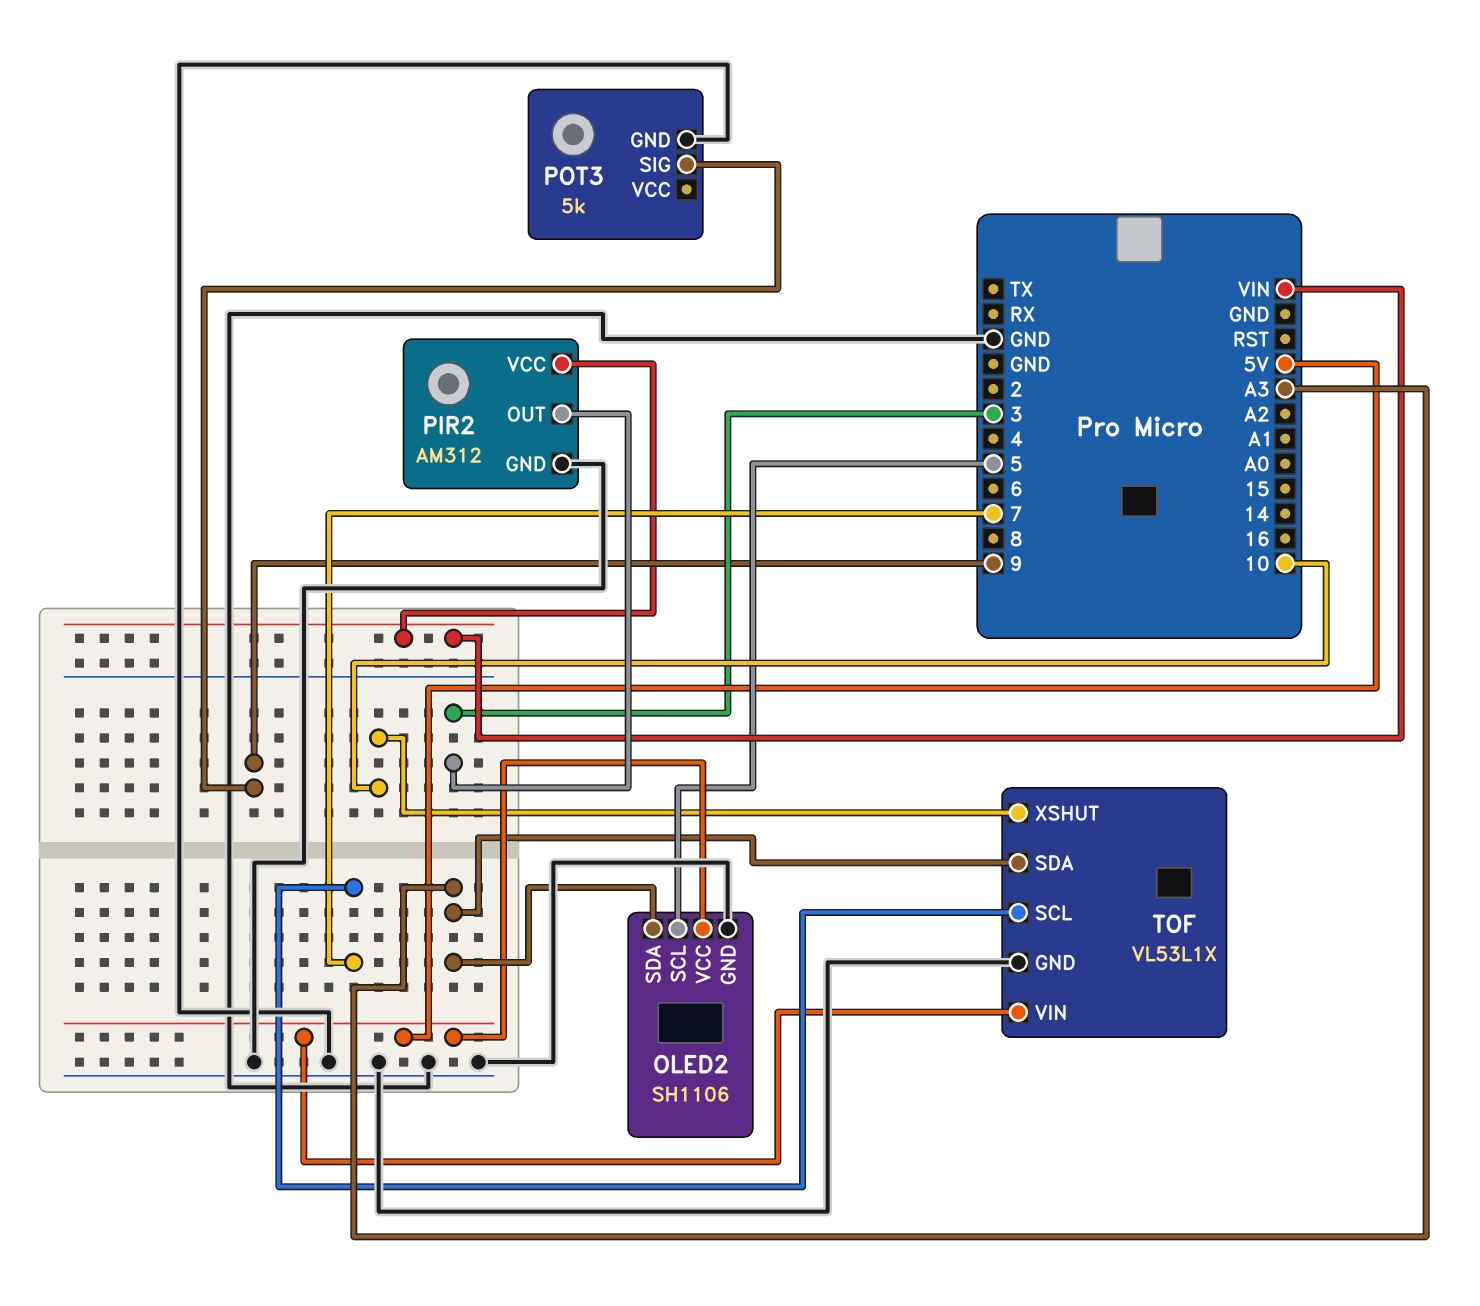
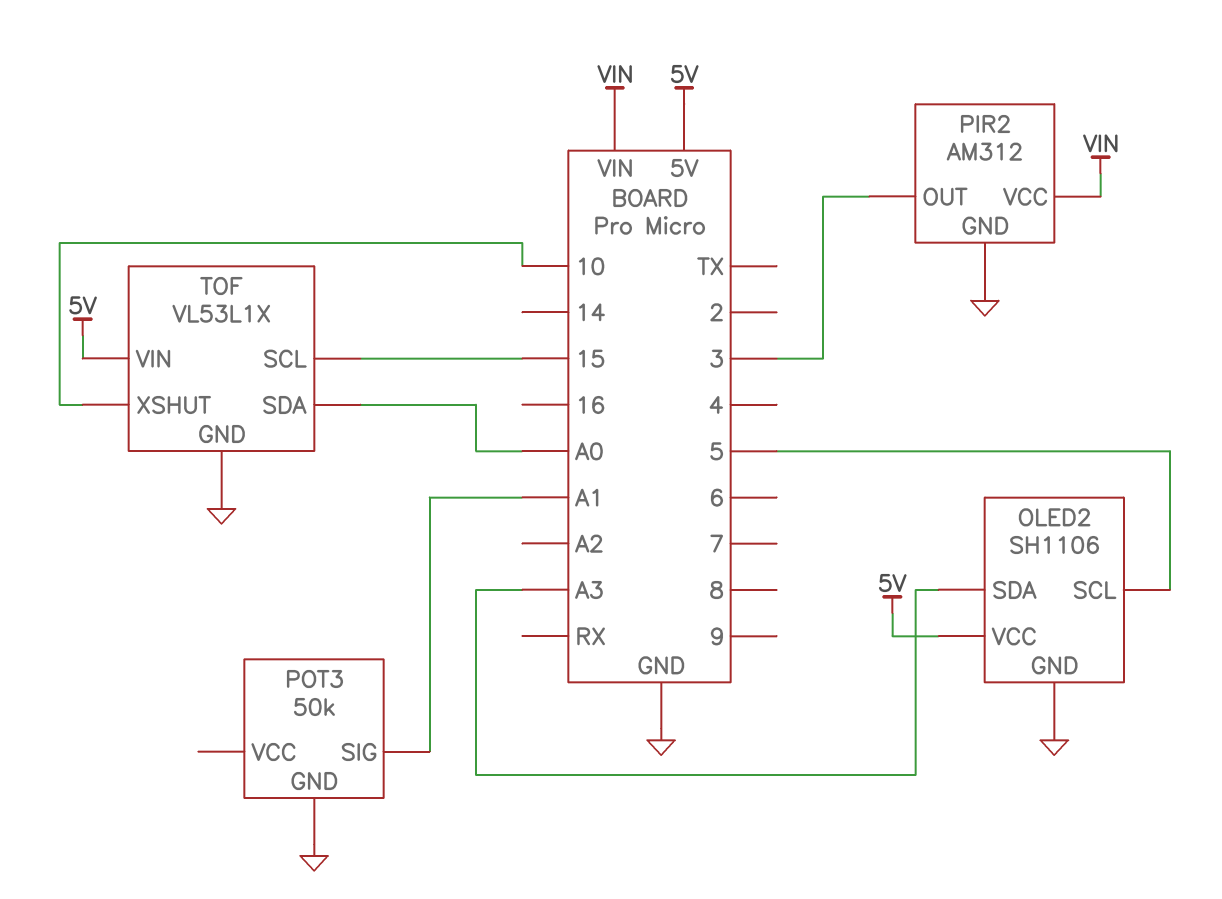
POT3: 5k -> 50k
POT3 pin SIG: 9 -> A1
TOF pin SCL: 7 -> 15
TOF pin SDA: A3 -> A0

